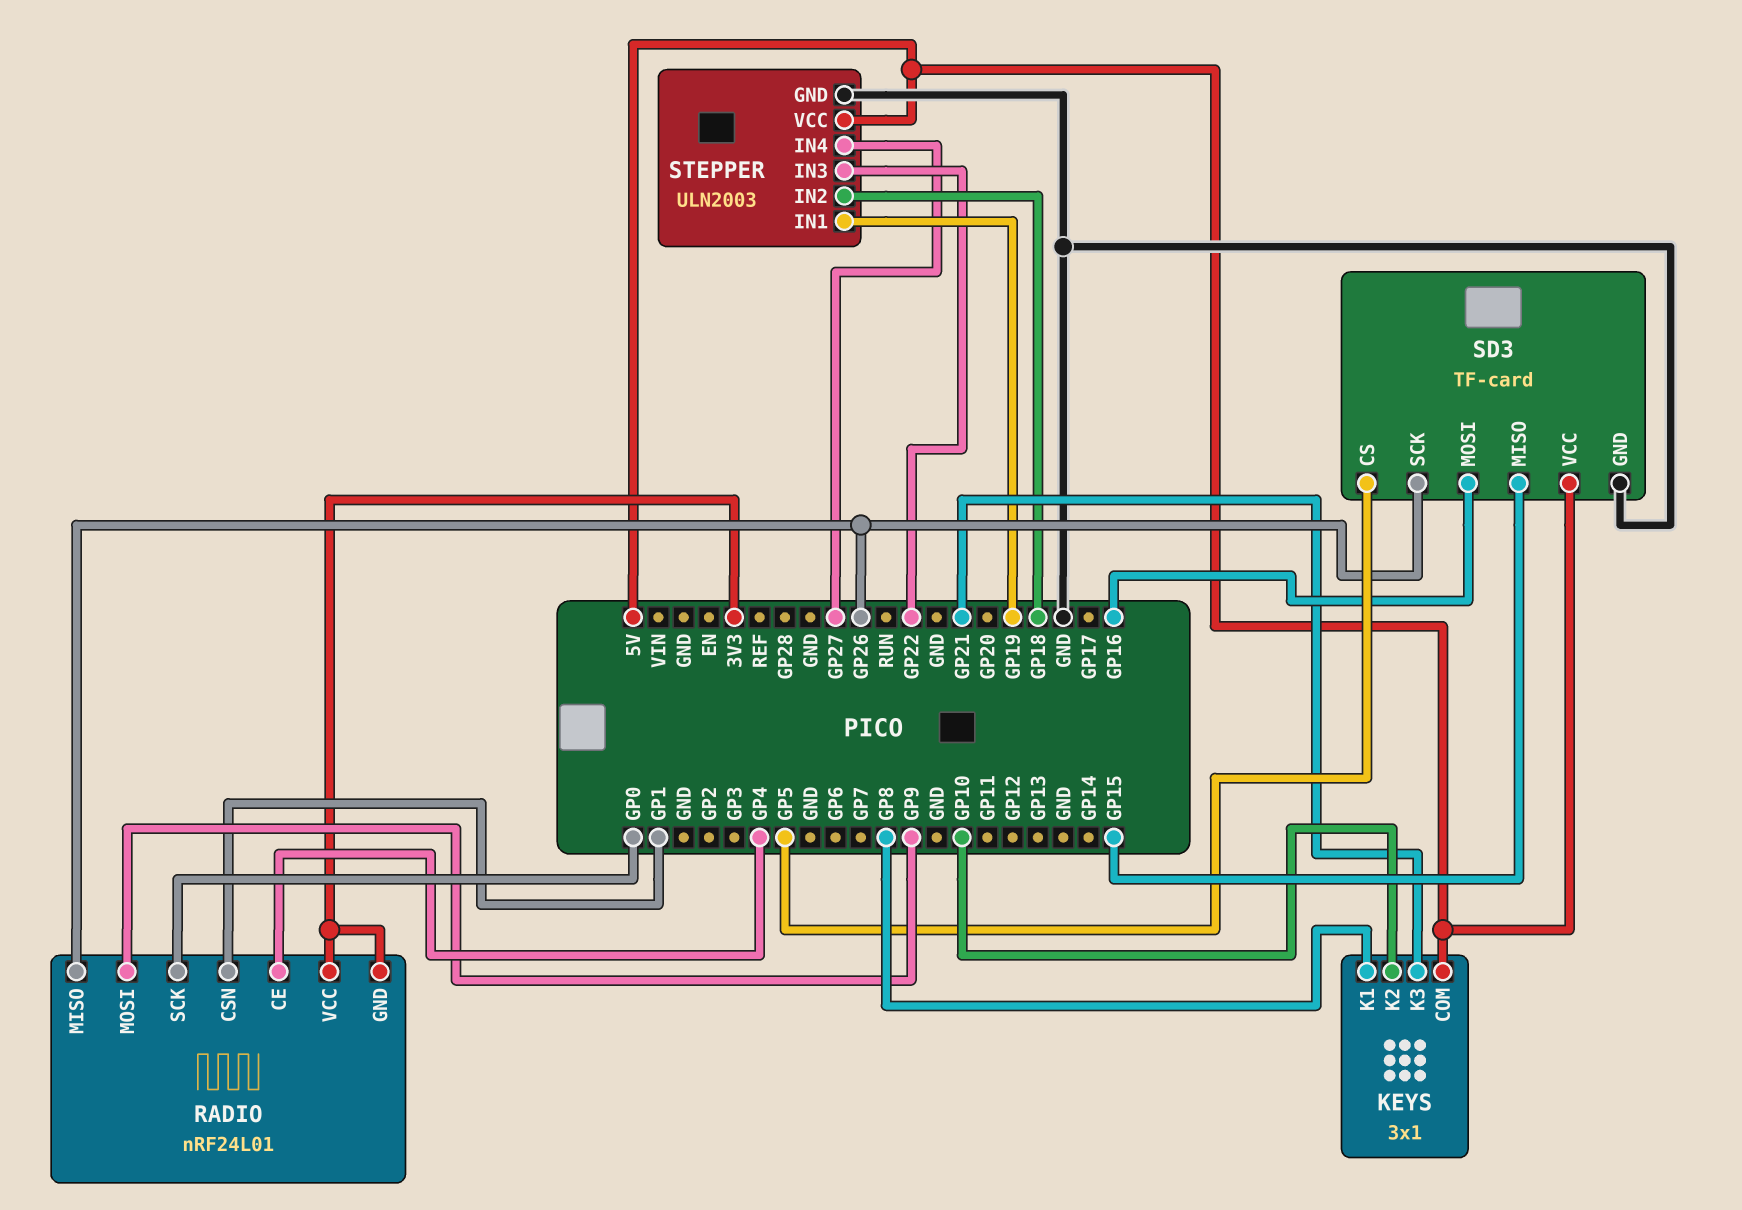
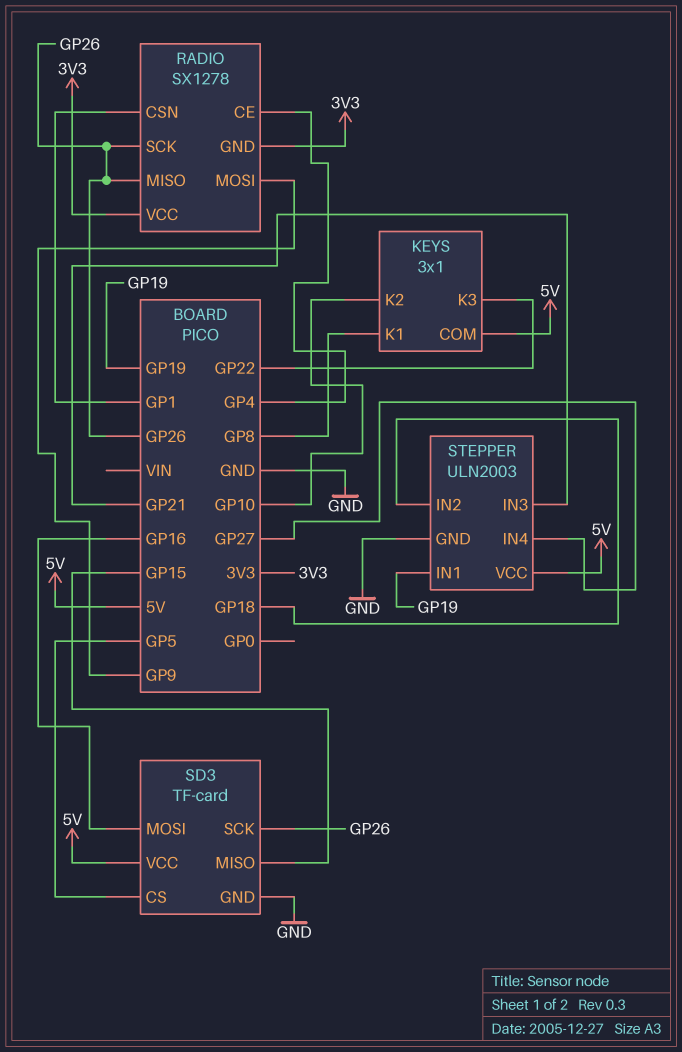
KEYS pin K3: GP21 -> GP22
RADIO: nRF24L01 -> SX1278
RADIO pin SCK: GP0 -> GP26
STEPPER pin IN3: GP22 -> GP21

